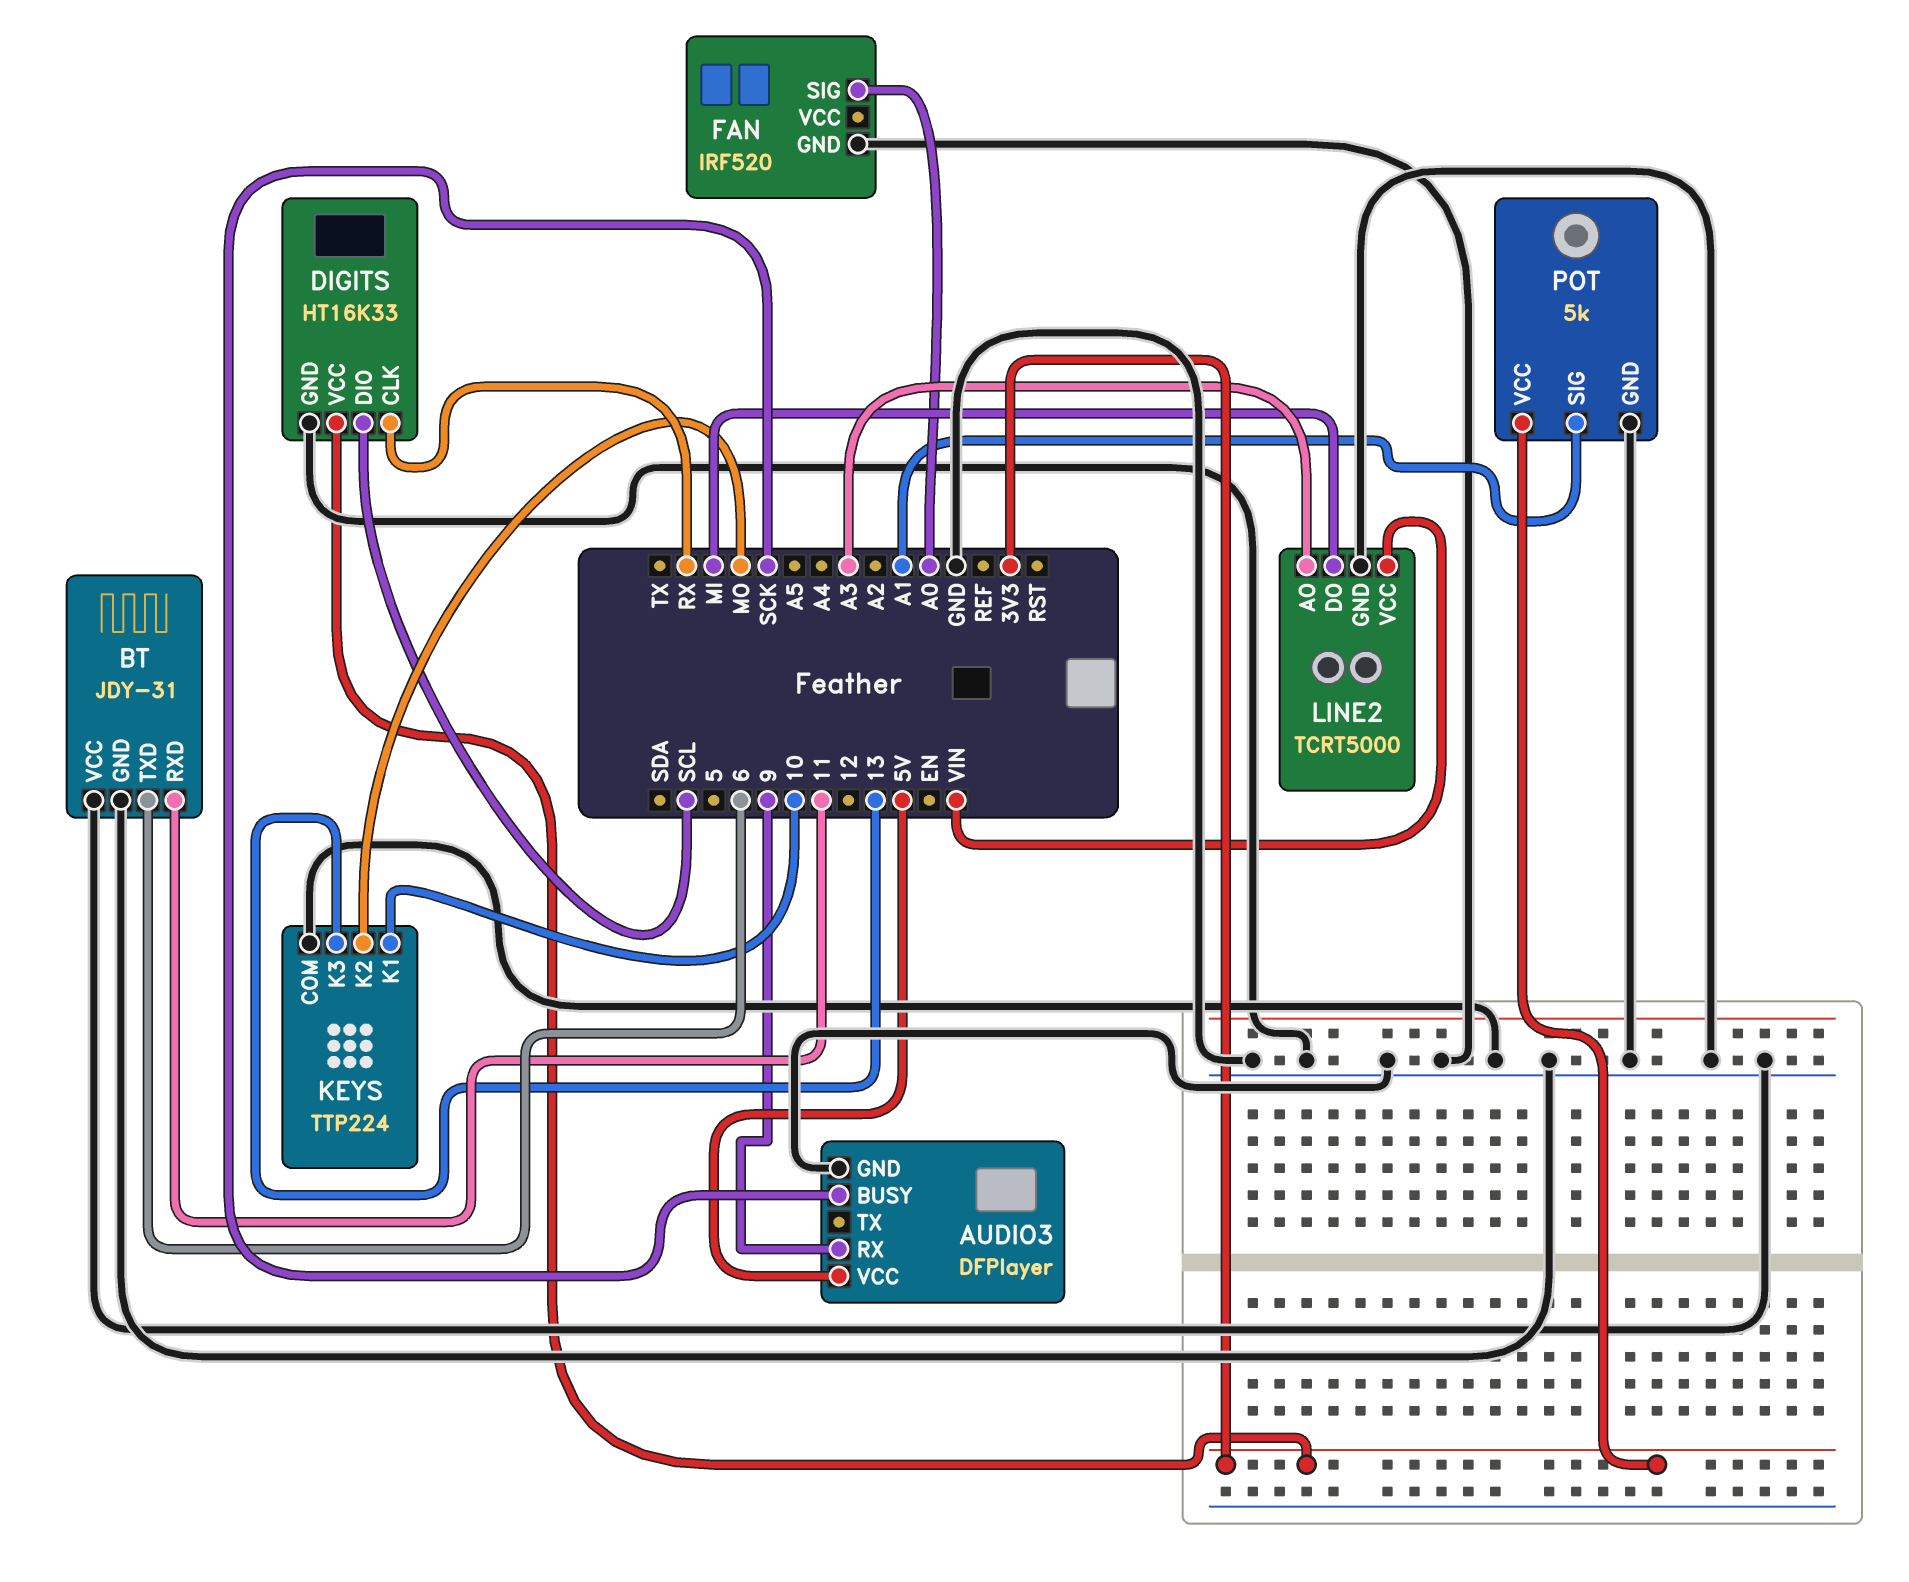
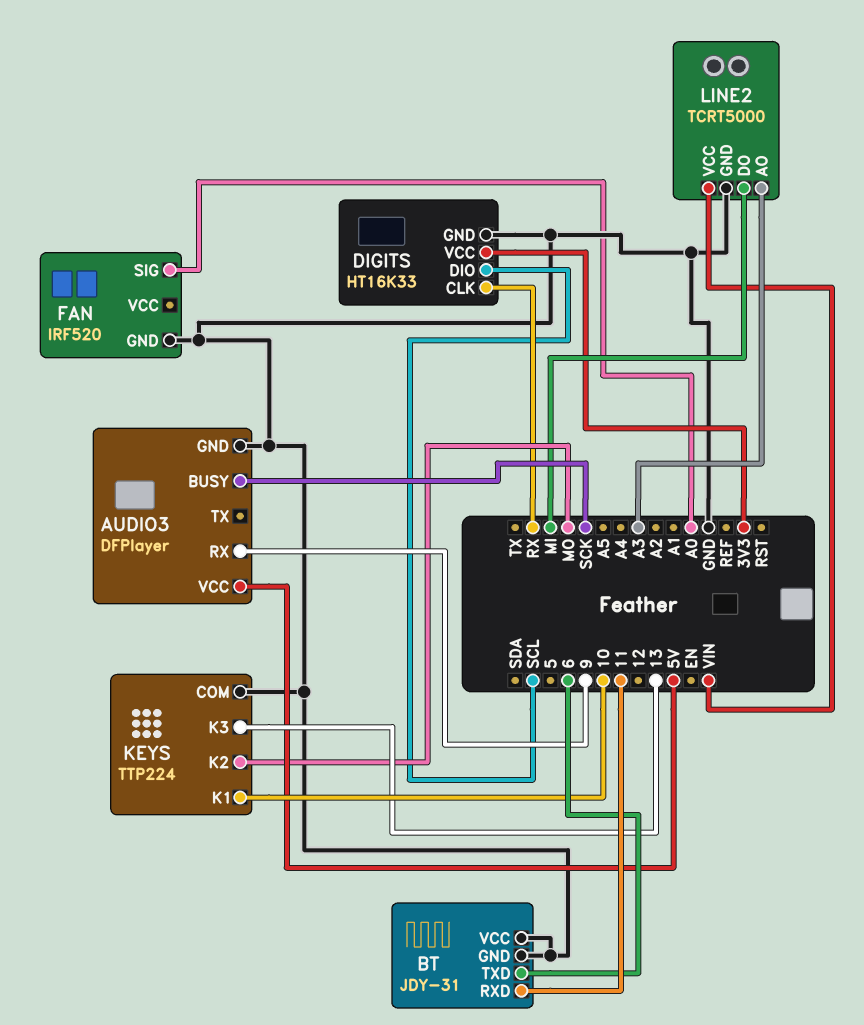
POT: 5k -> none
POT pin GND: GND -> none
POT pin SIG: A1 -> none
POT pin VCC: 3V3 -> none

